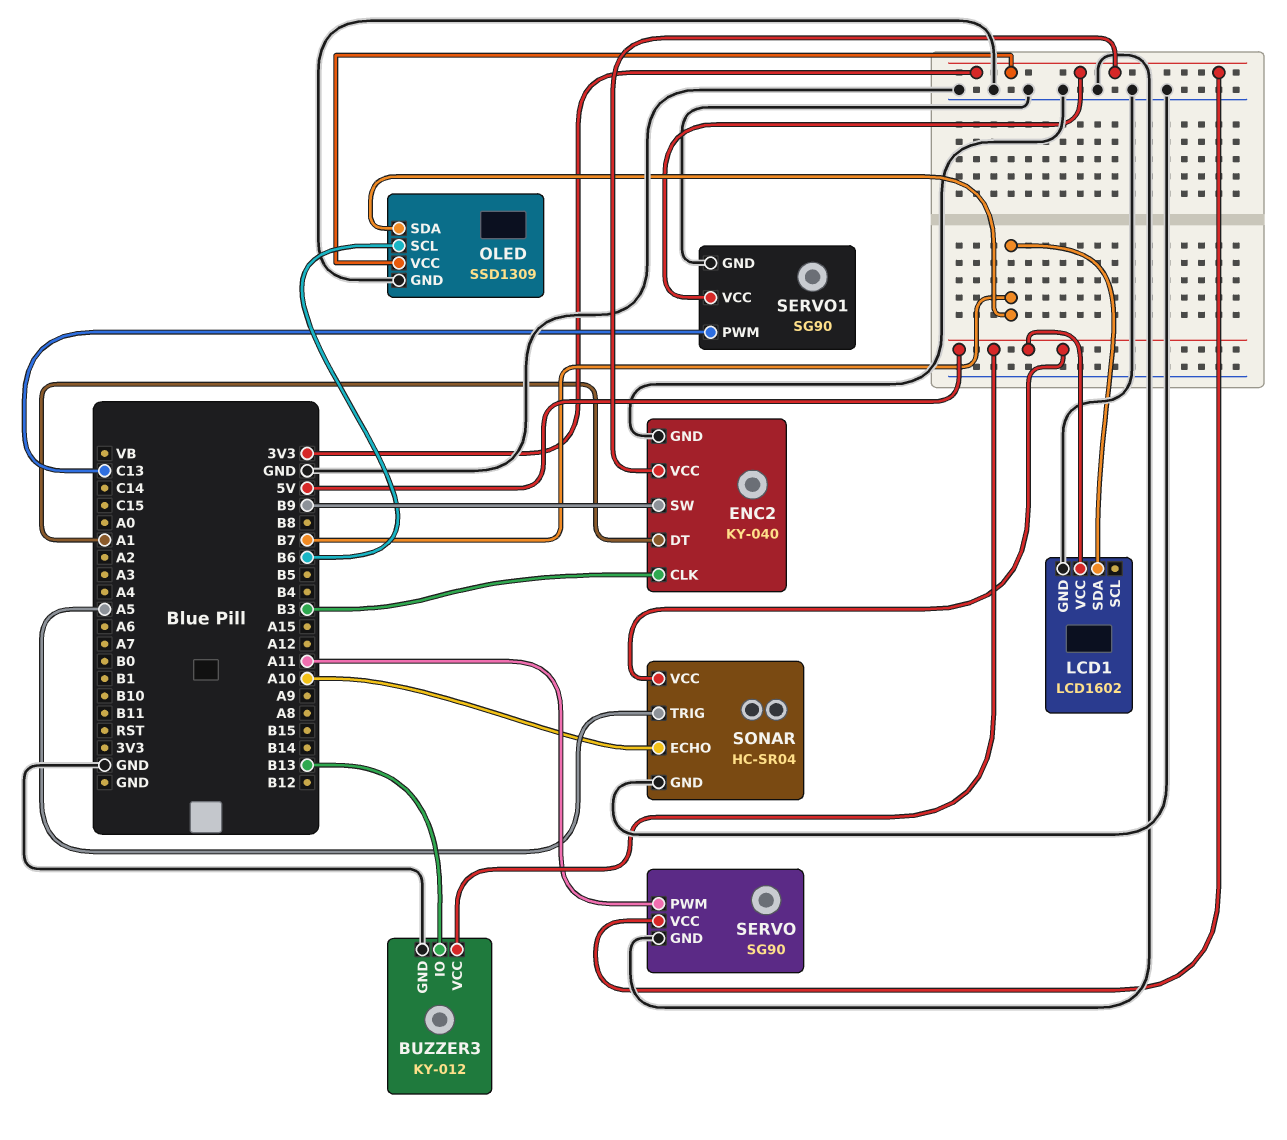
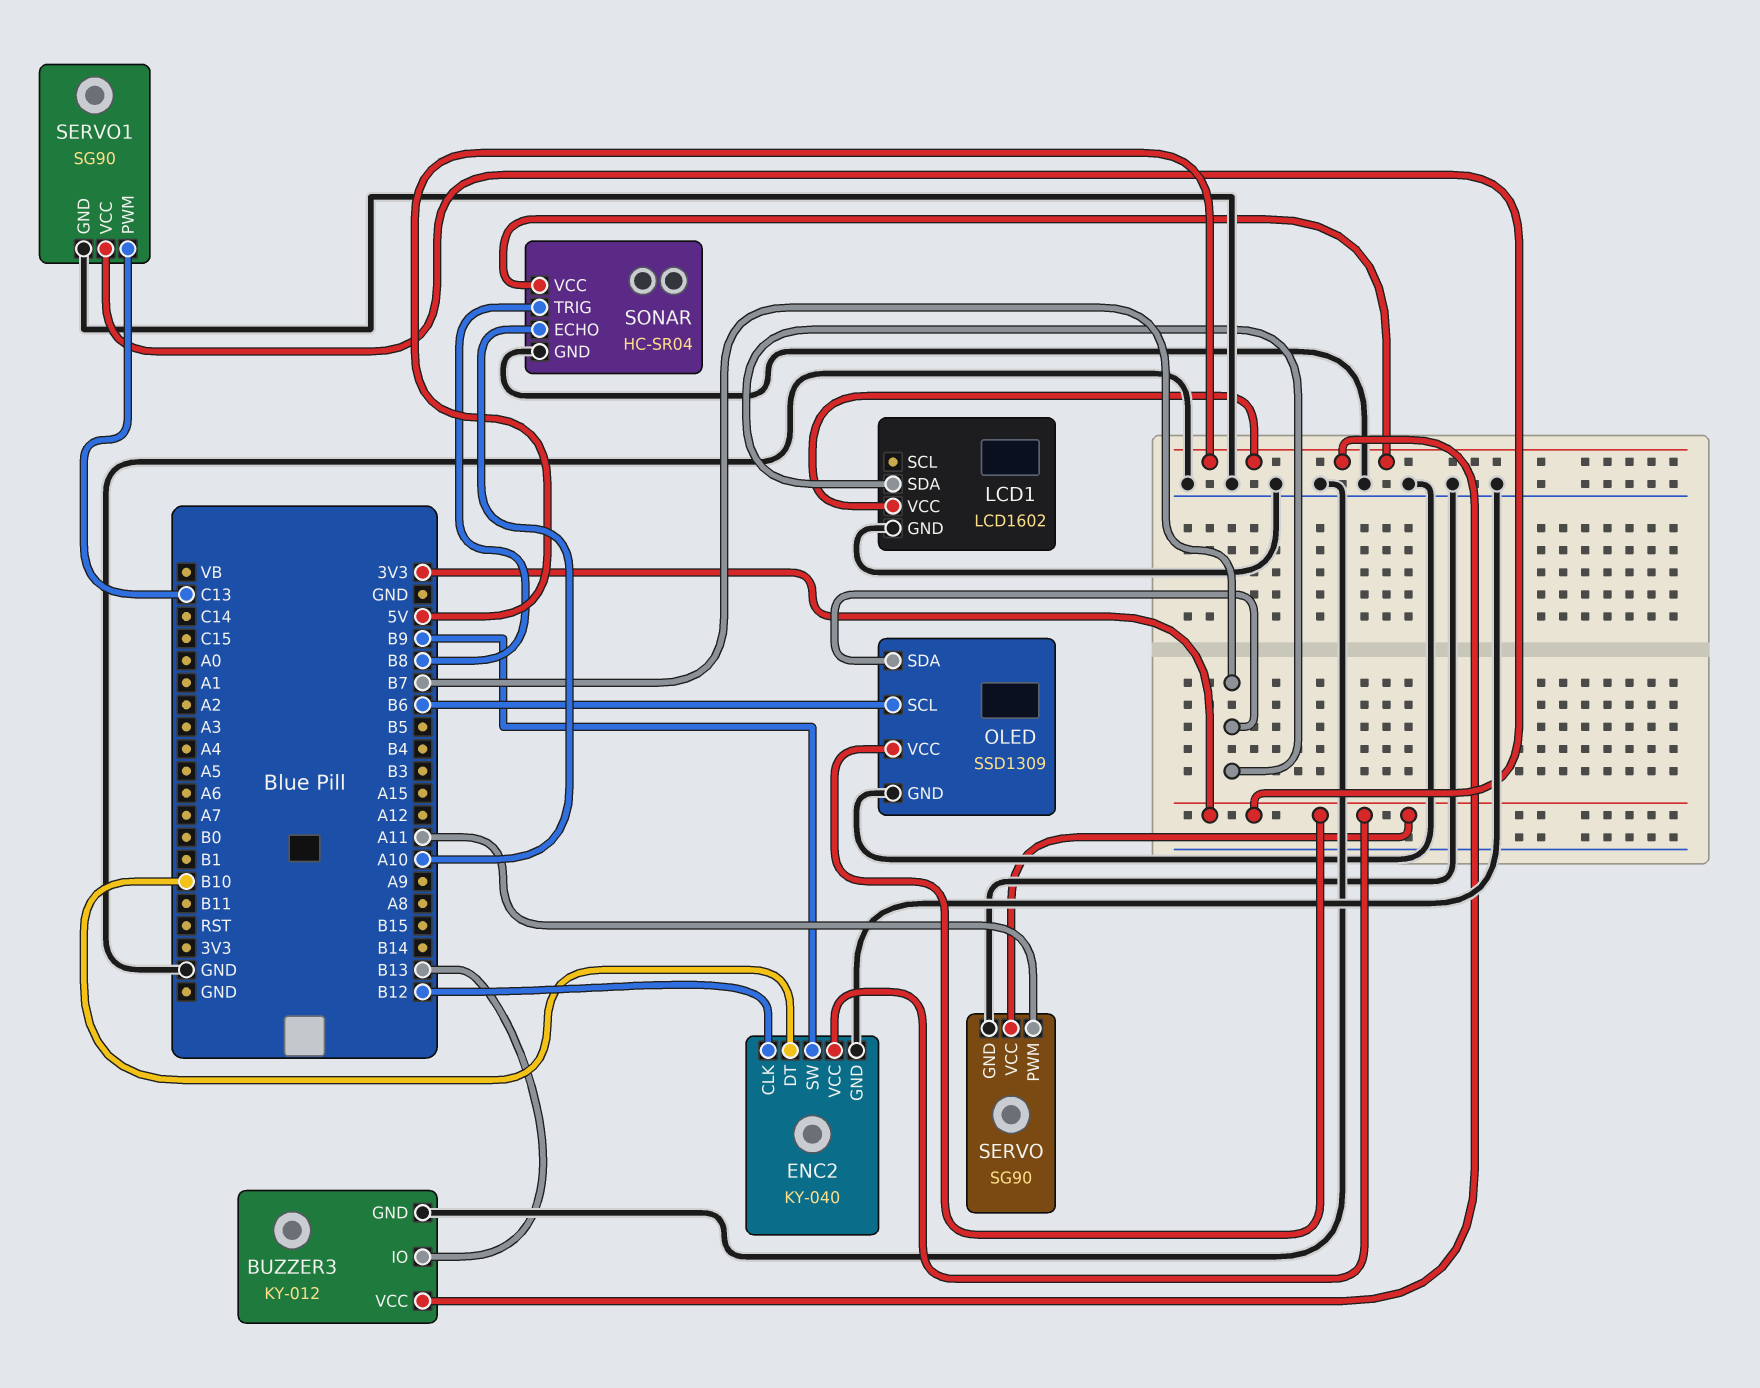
ENC2 pin CLK: B3 -> B12
ENC2 pin DT: A1 -> B10
SONAR pin TRIG: A5 -> B8

